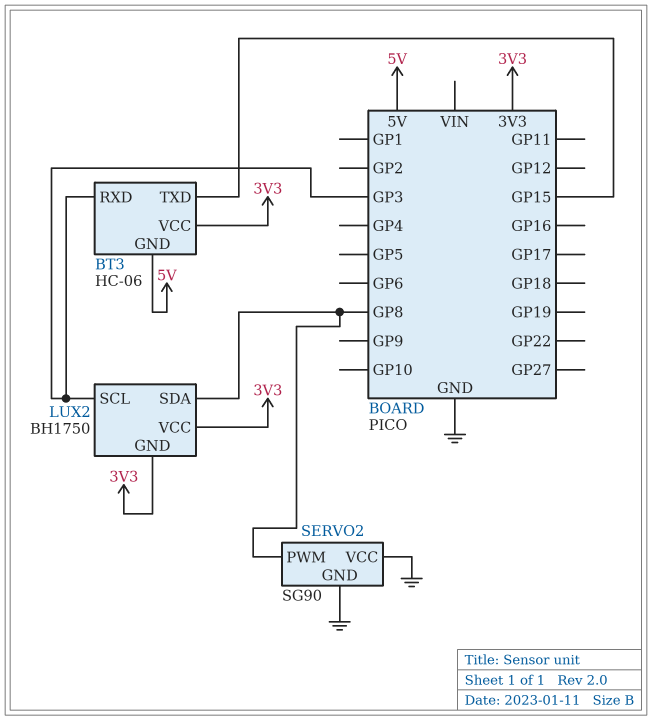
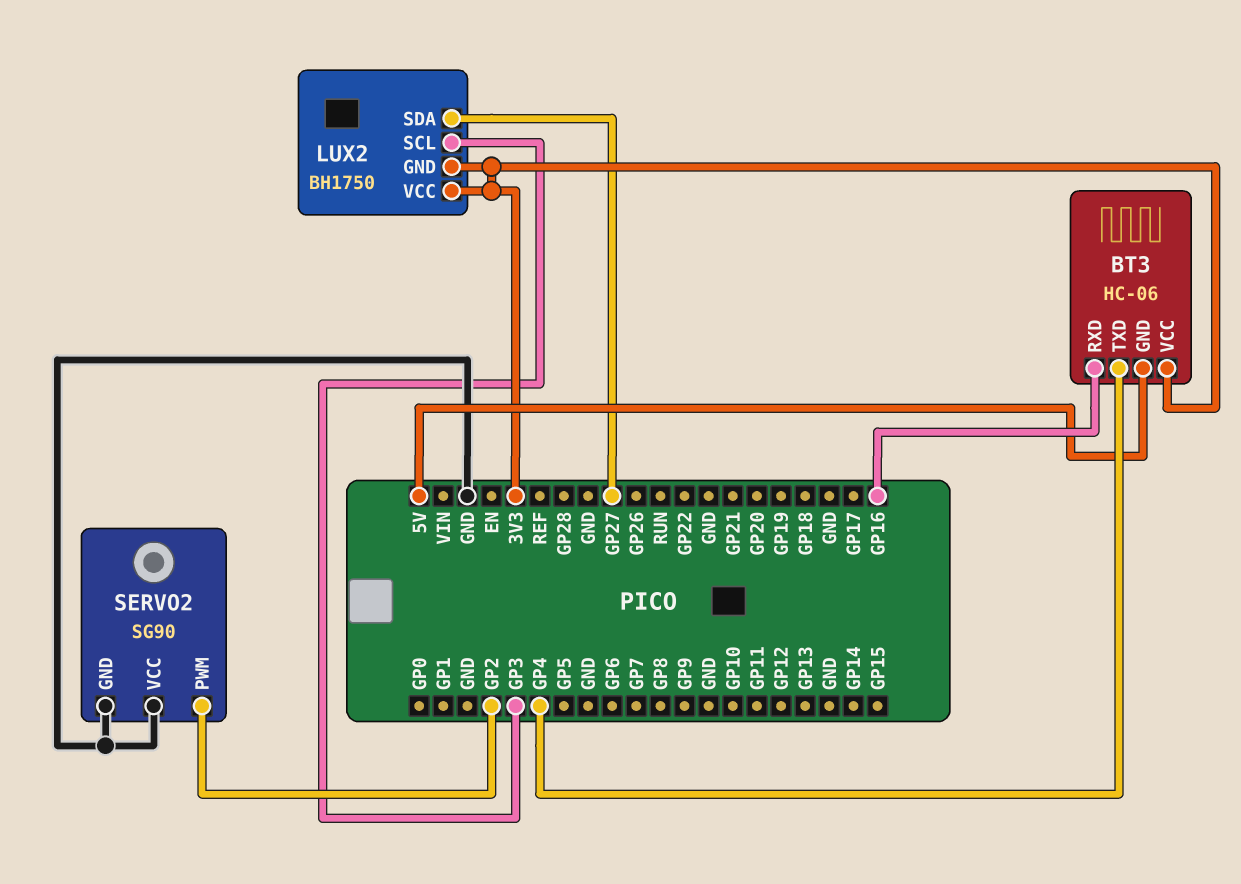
BT3 pin RXD: GP3 -> GP16
BT3 pin TXD: GP15 -> GP4
LUX2 pin SDA: GP8 -> GP27
SERVO2 pin PWM: GP8 -> GP2

